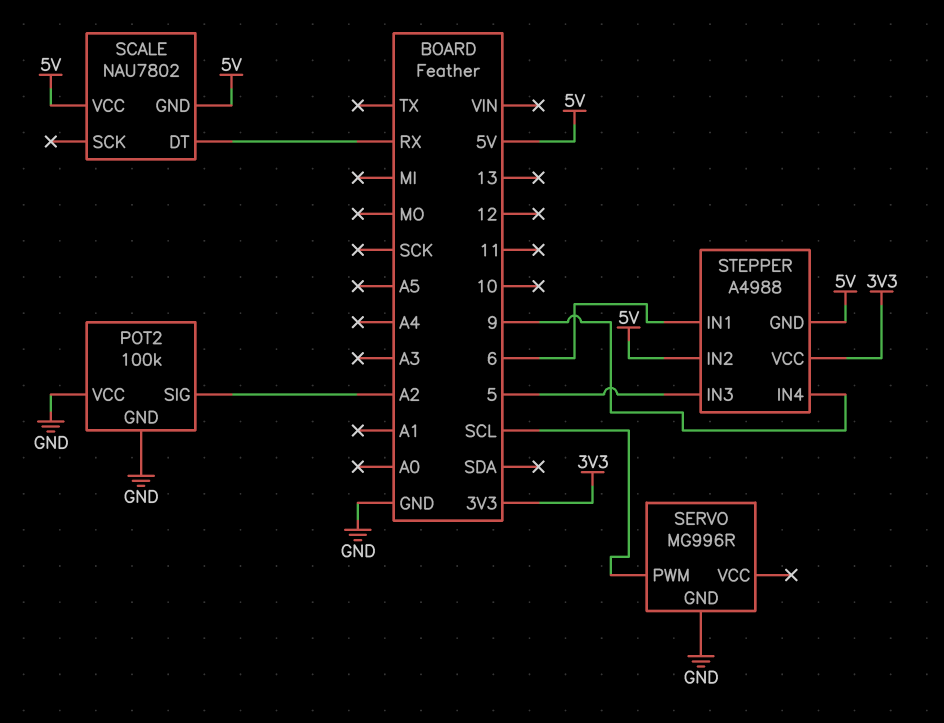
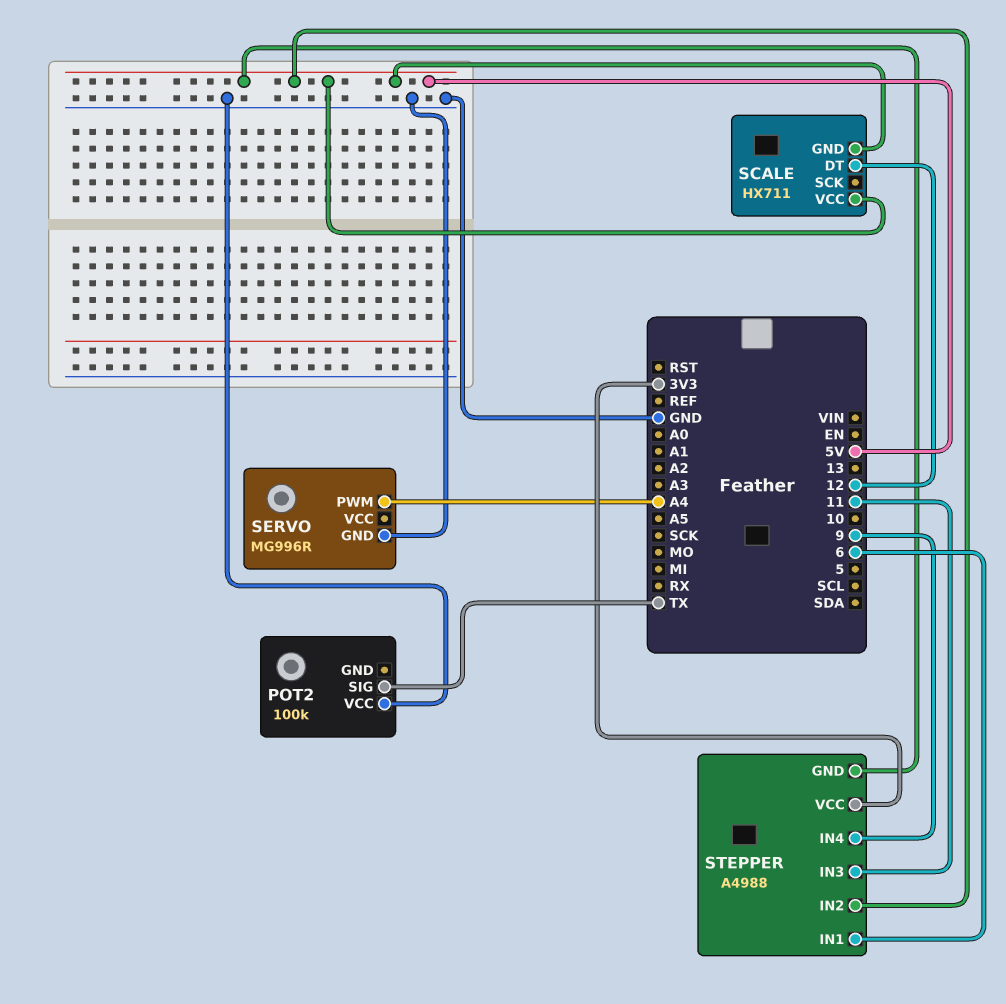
POT2 pin GND: GND -> none
POT2 pin SIG: A2 -> TX
SCALE: NAU7802 -> HX711
SCALE pin DT: RX -> 12
SERVO pin PWM: SCL -> A4
STEPPER pin IN3: 5 -> 11

